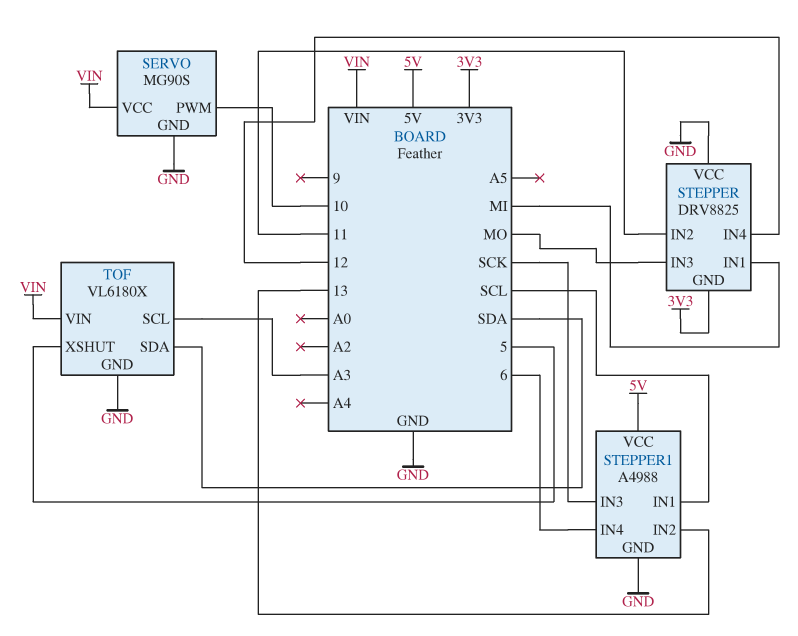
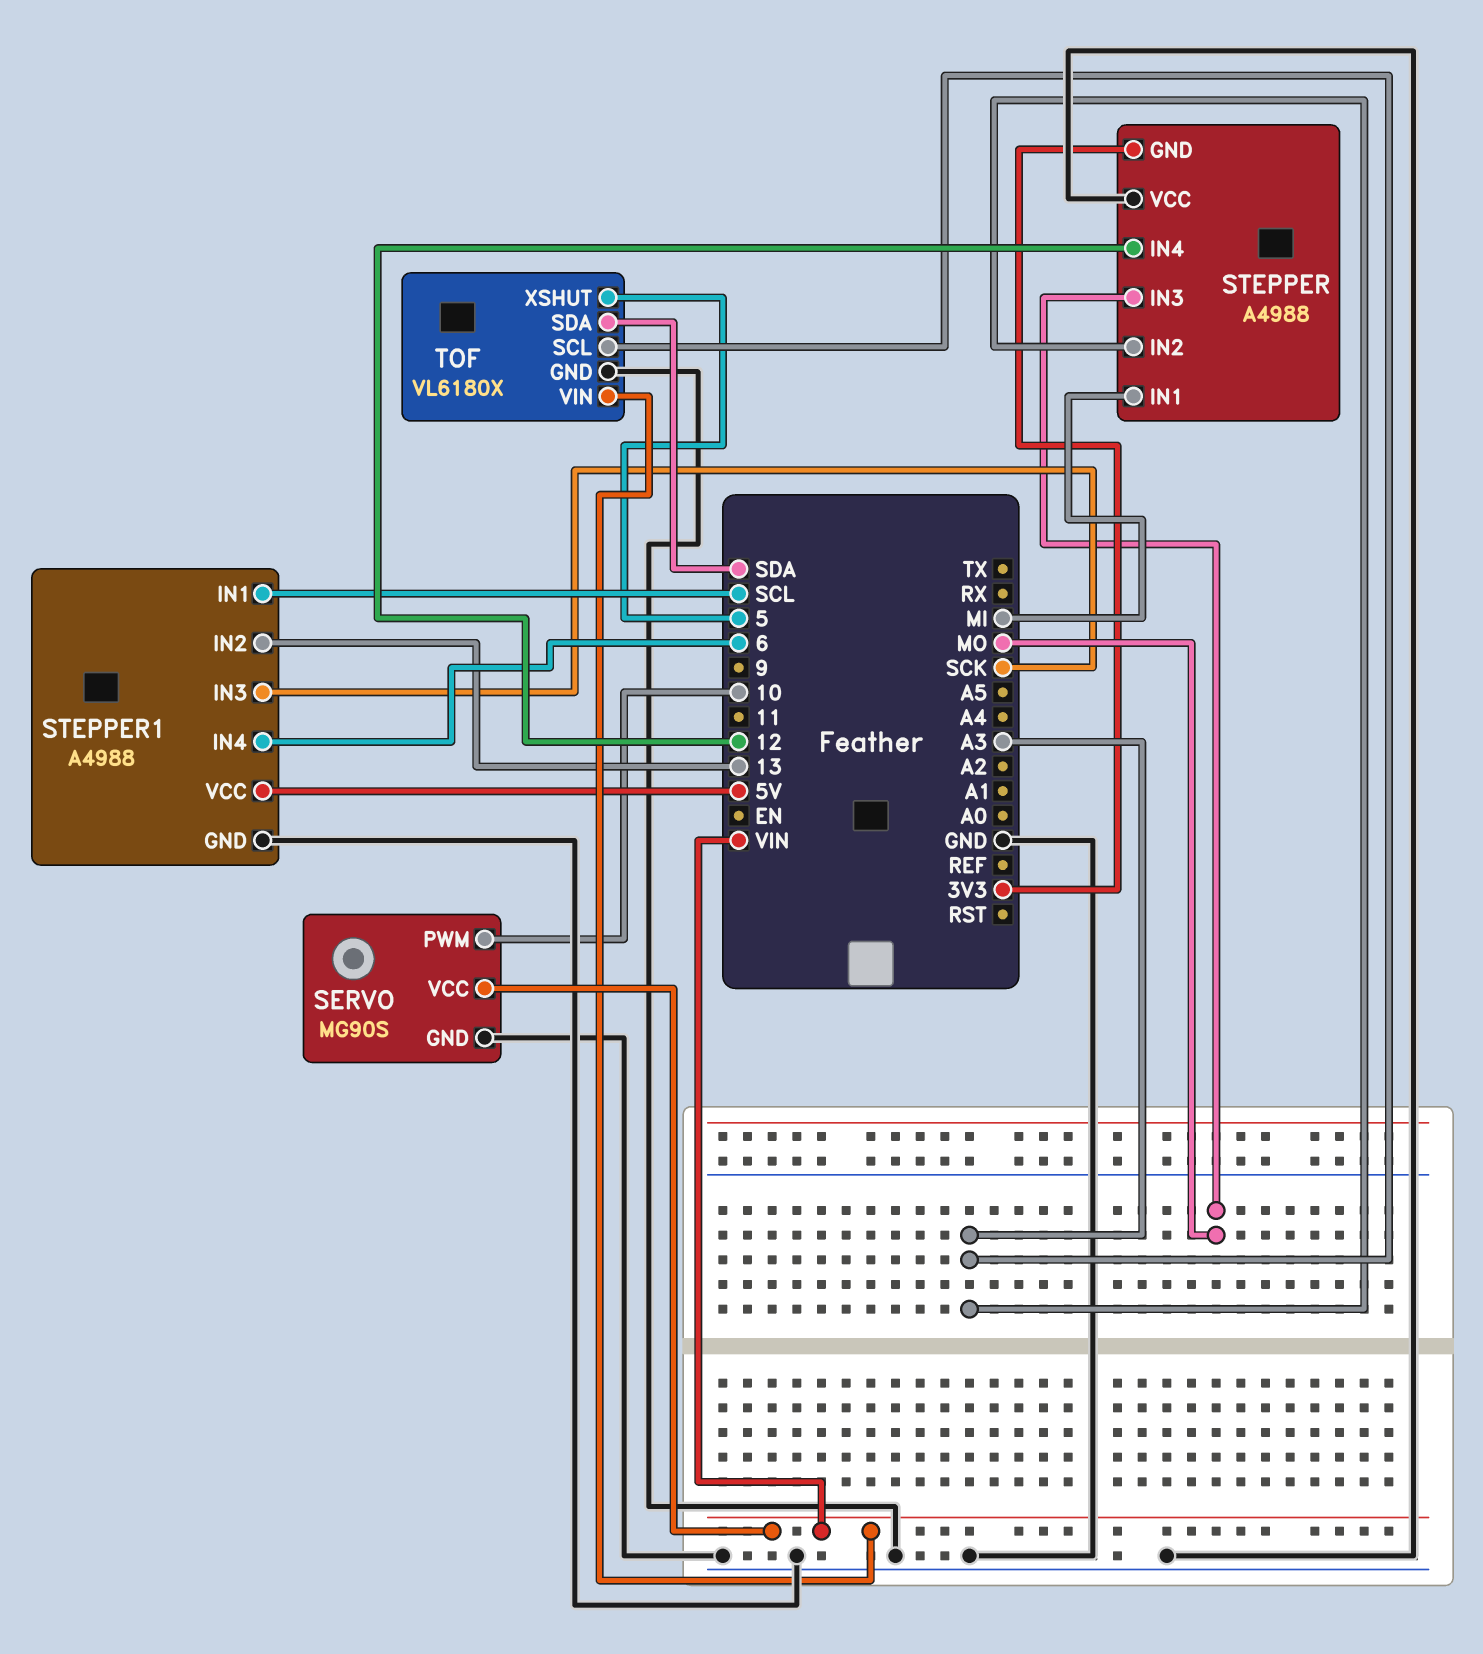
STEPPER: DRV8825 -> A4988
STEPPER pin IN2: 11 -> A3

